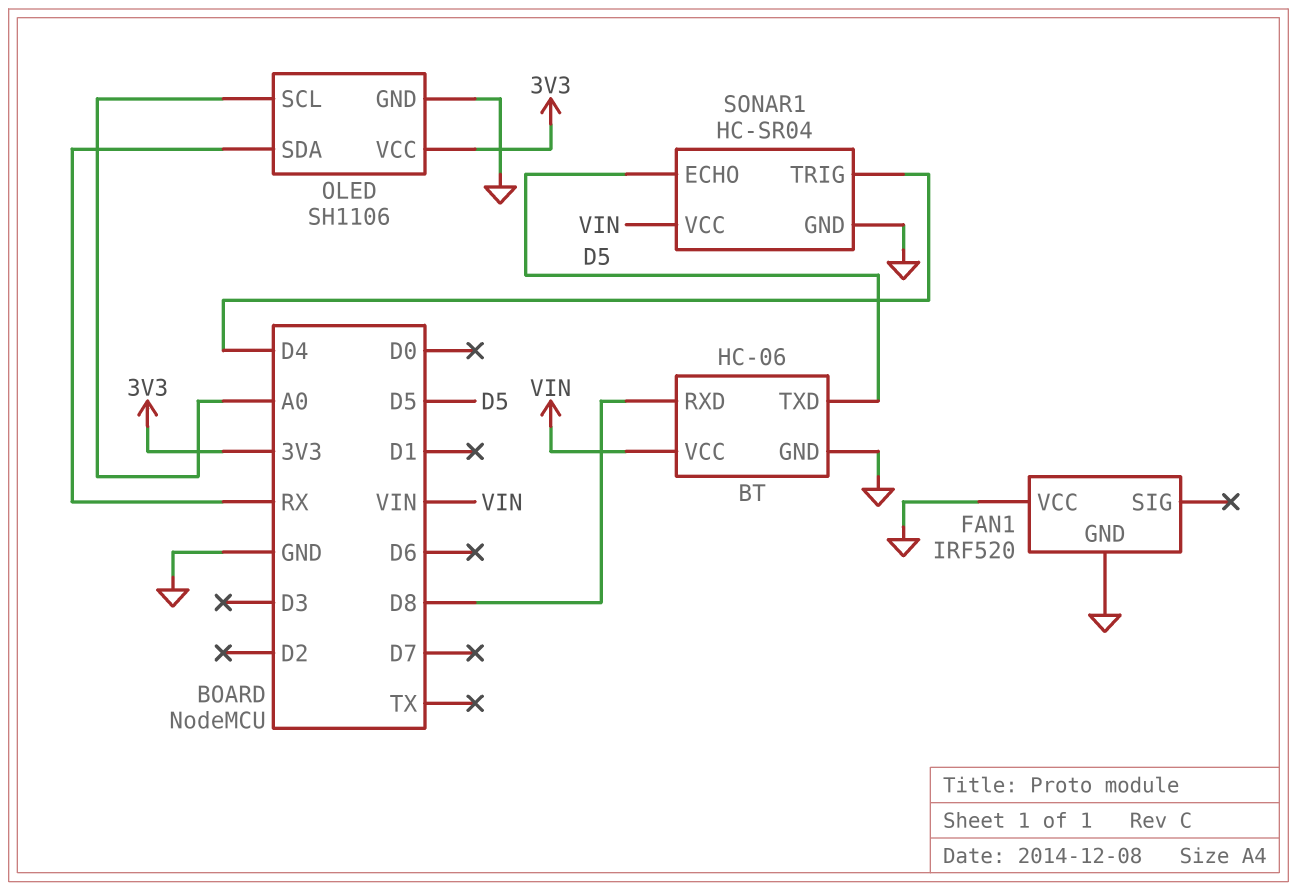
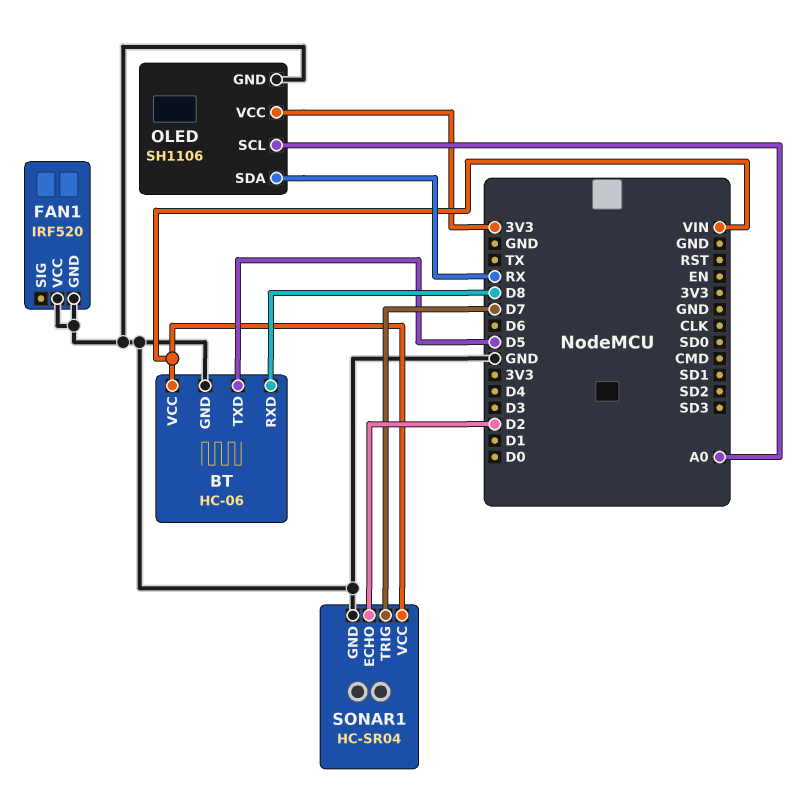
SONAR1 pin ECHO: D5 -> D2
SONAR1 pin TRIG: D4 -> D7

